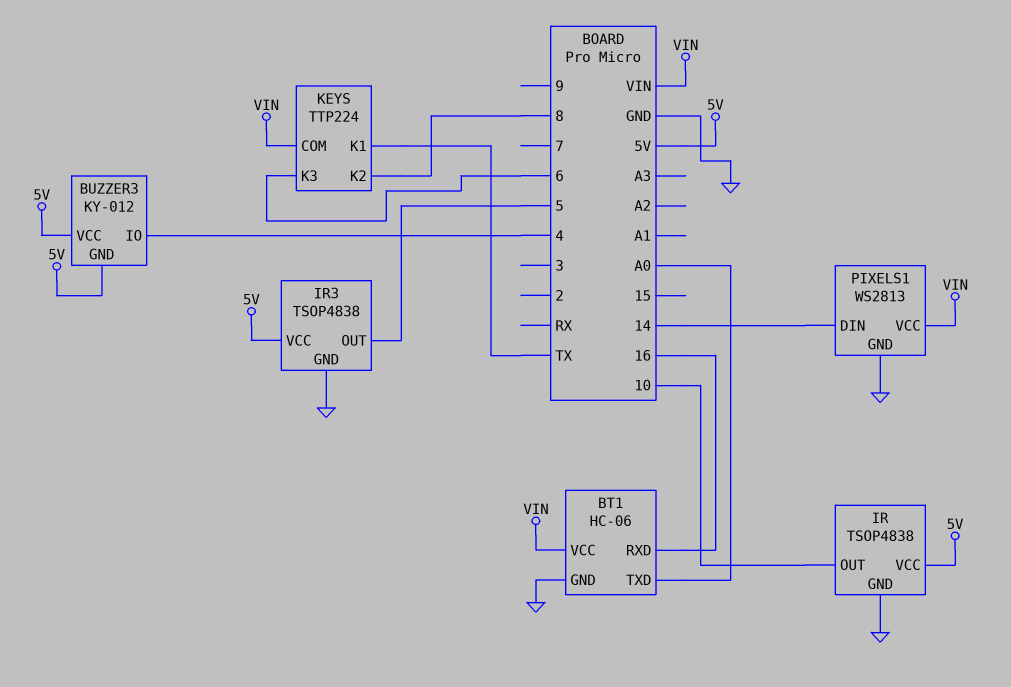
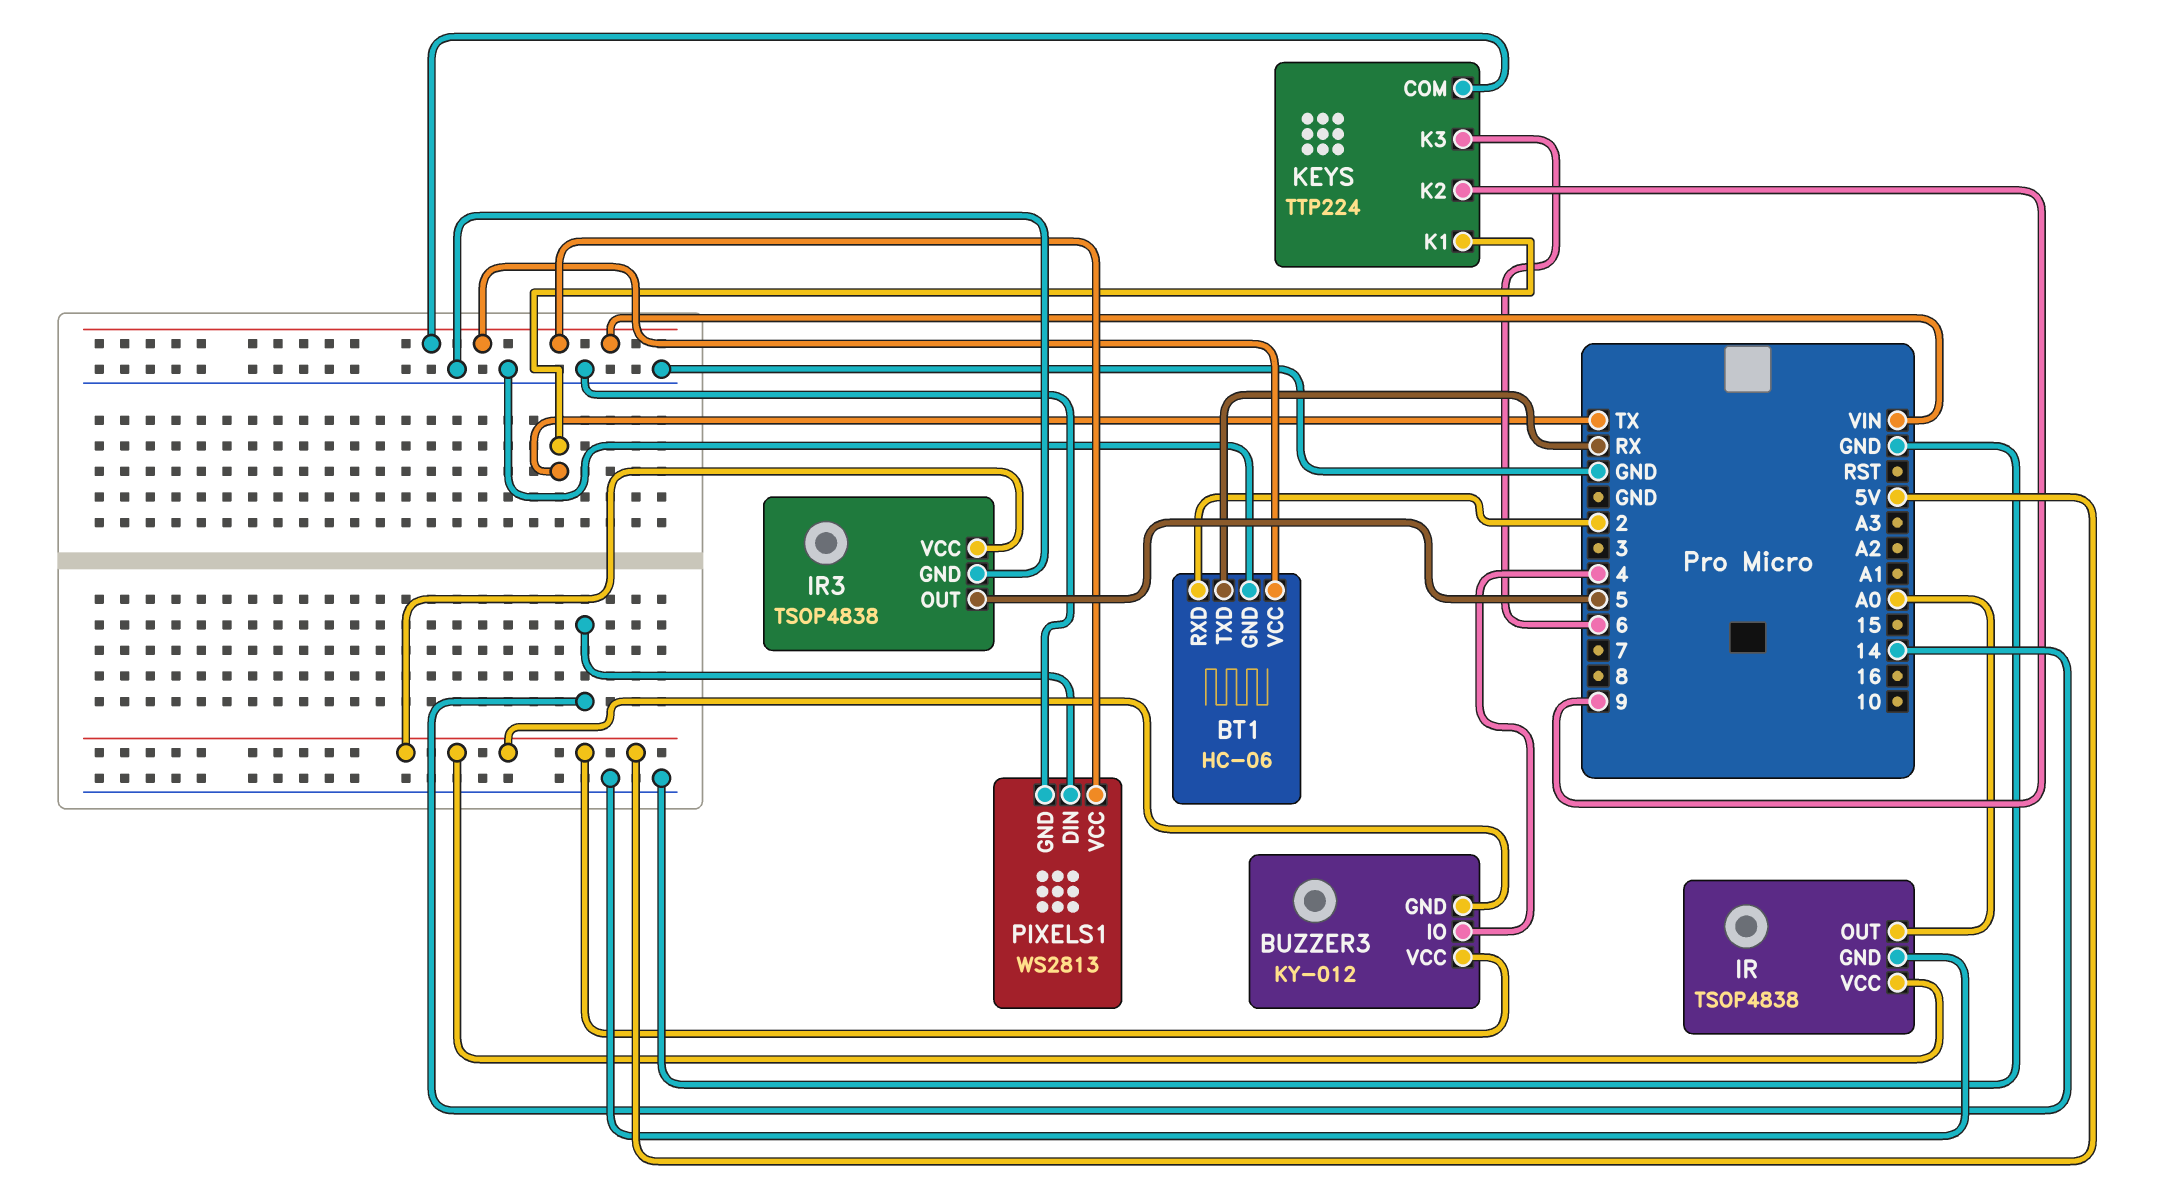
BT1 pin RXD: 16 -> 2
BT1 pin TXD: A0 -> RX
IR pin OUT: 10 -> A0
KEYS pin K2: 8 -> 9

